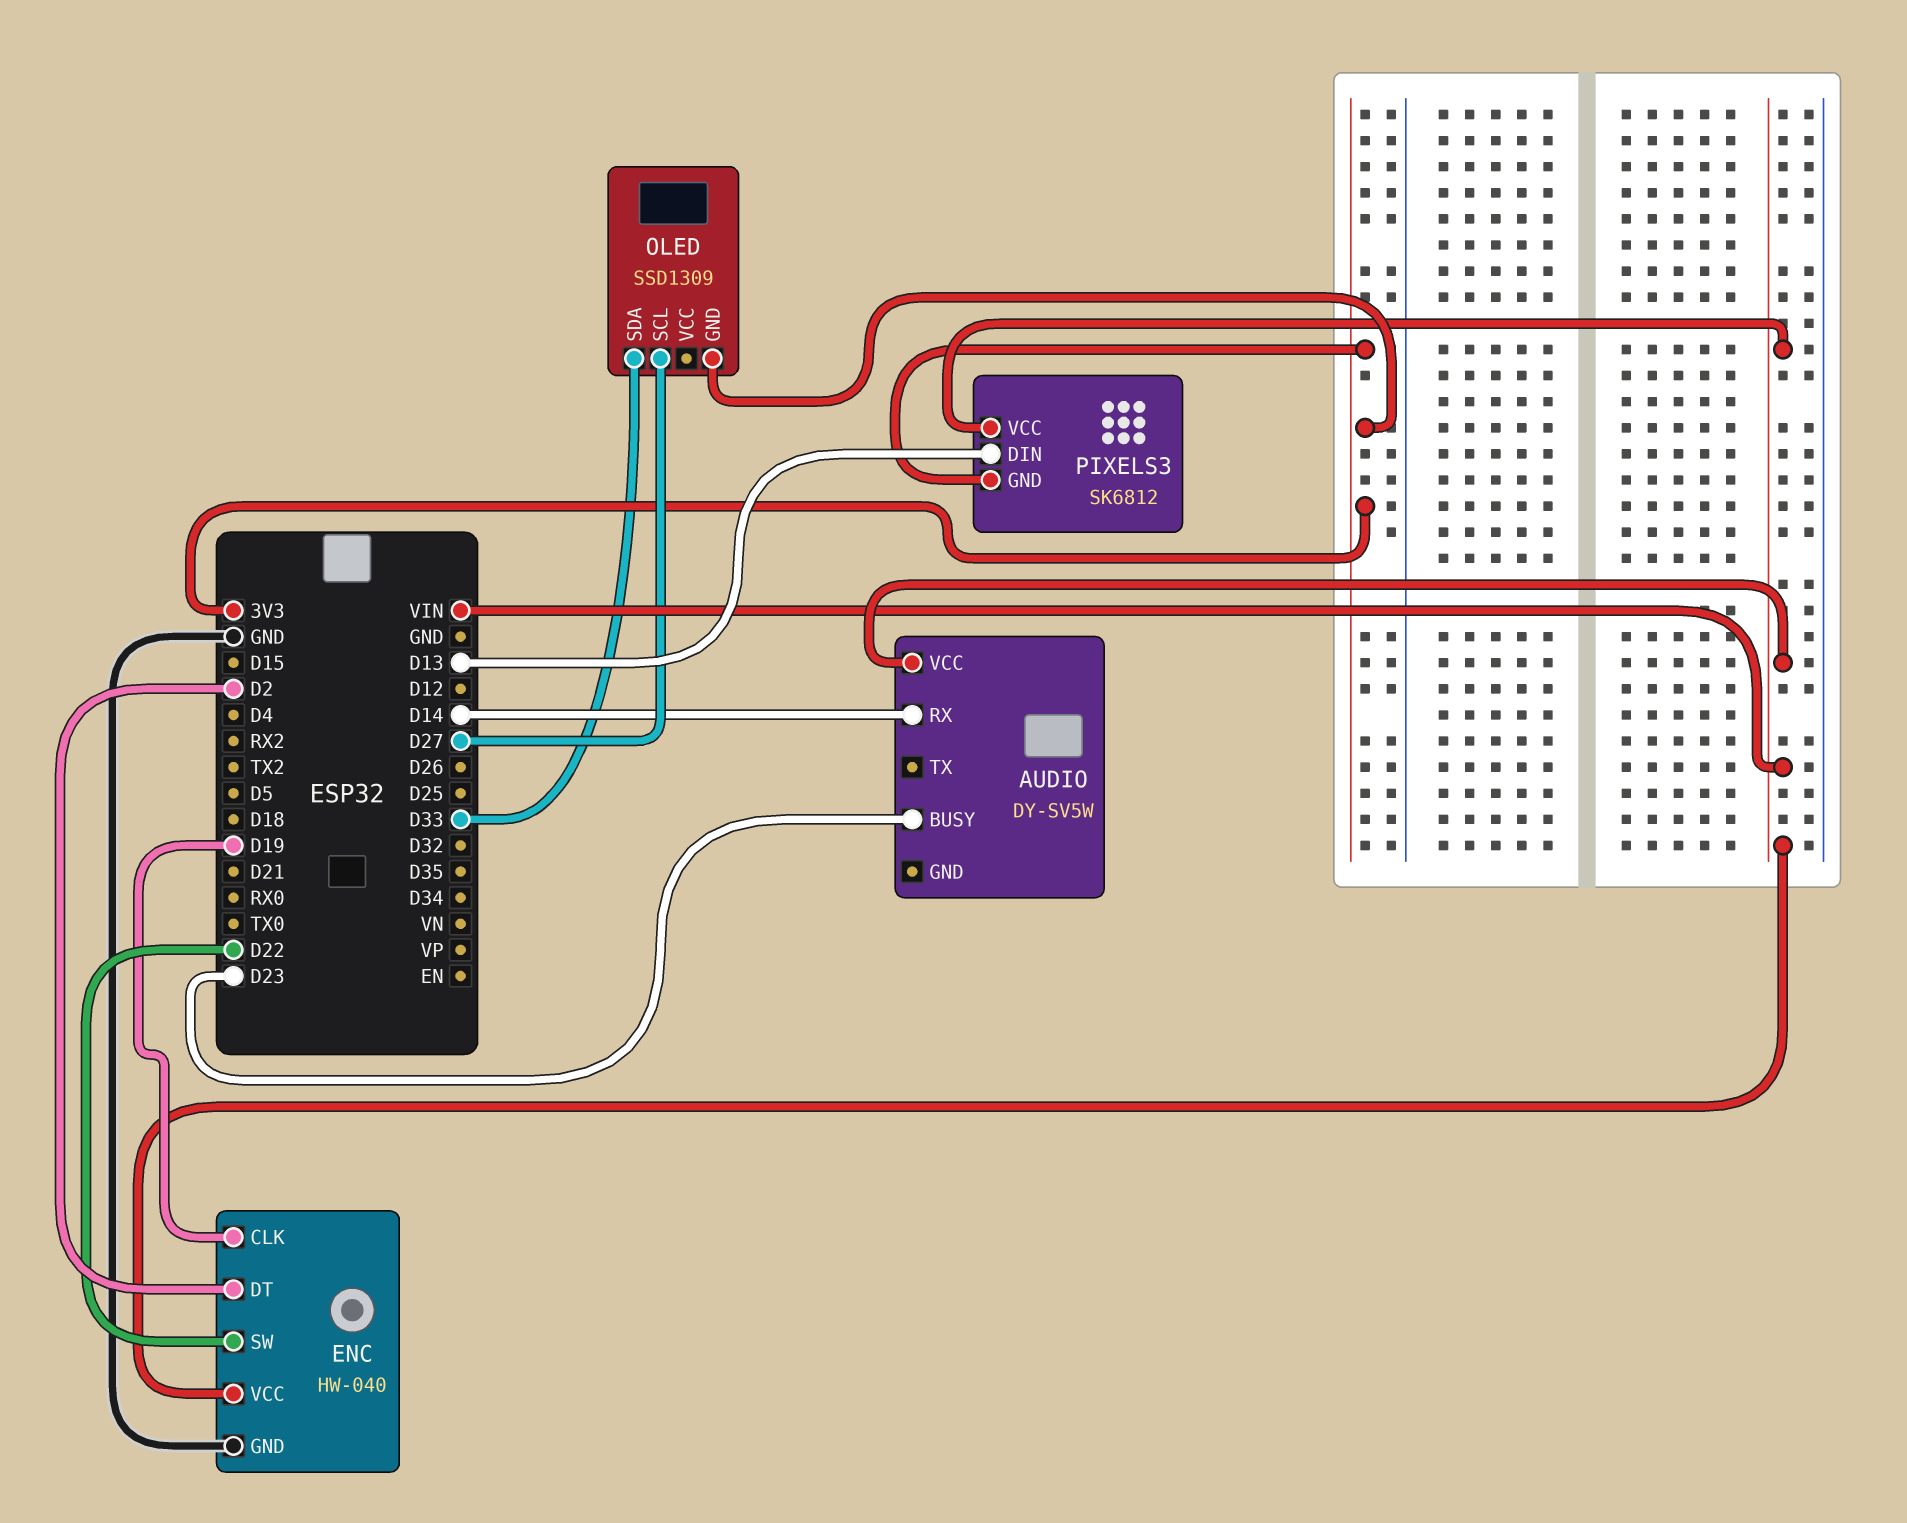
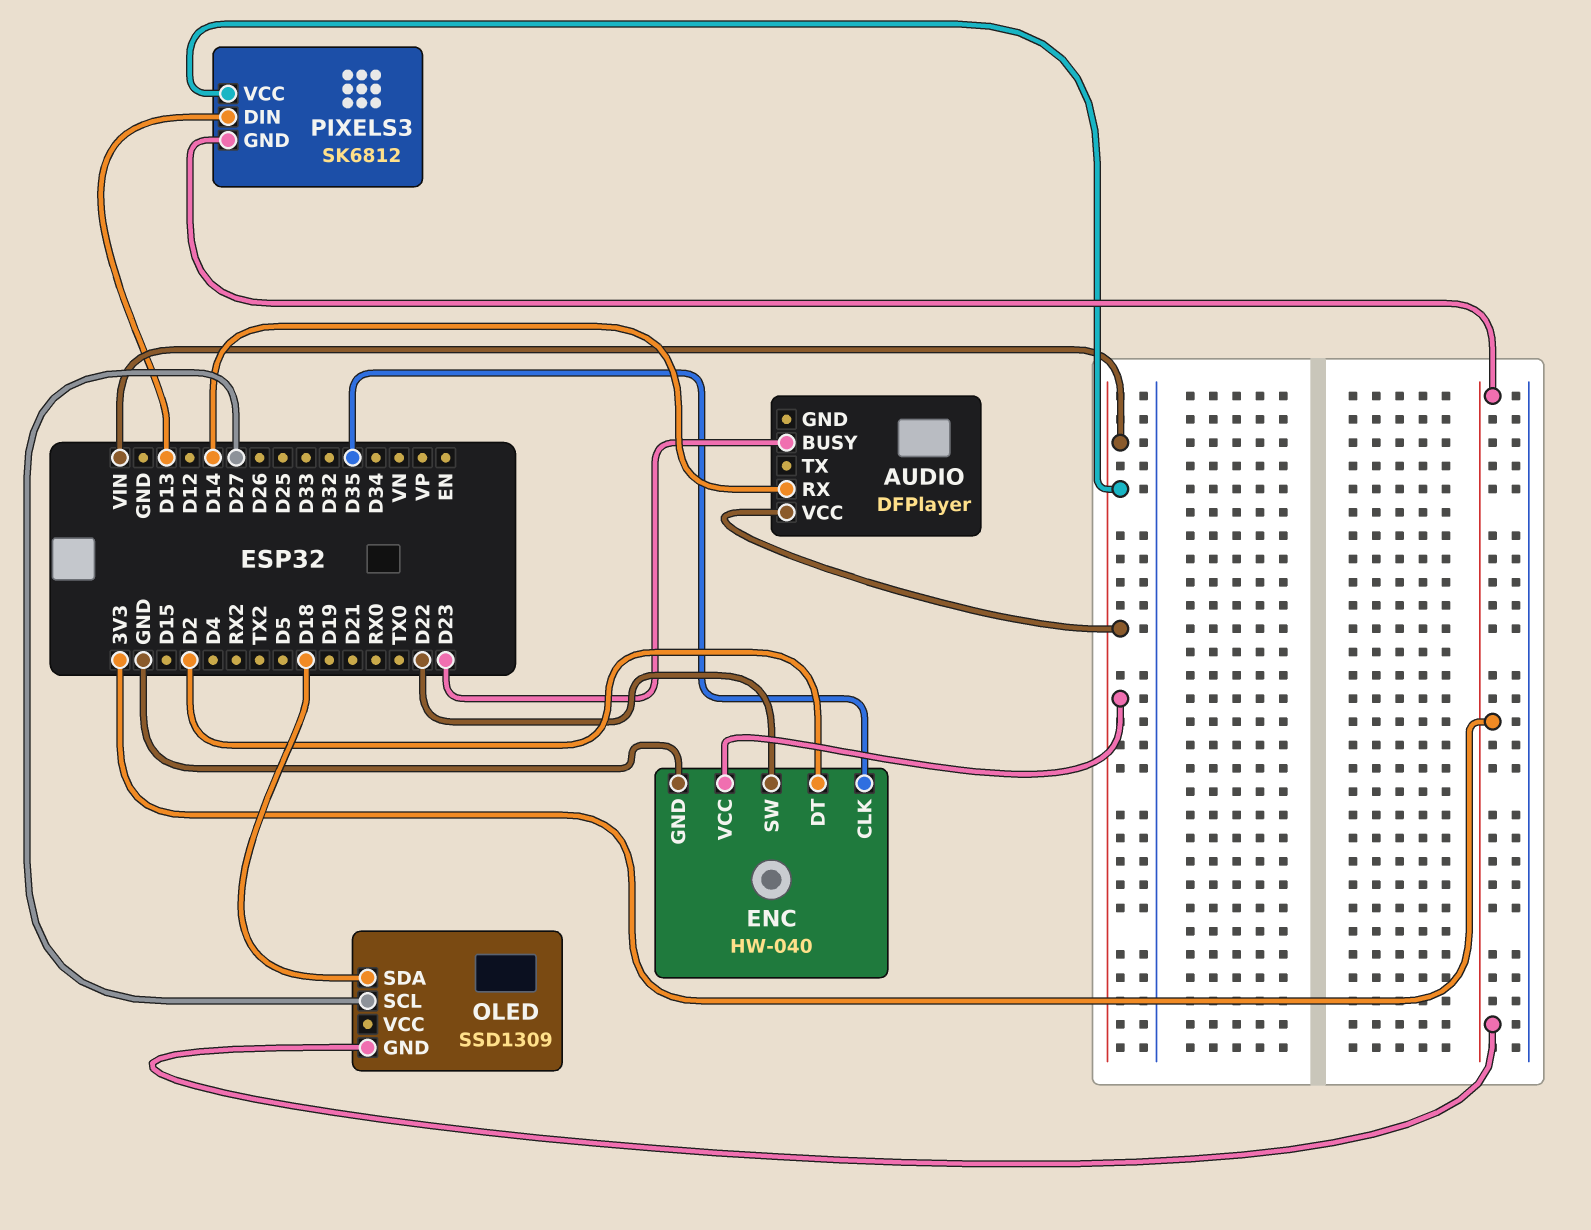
AUDIO: DY-SV5W -> DFPlayer
ENC pin CLK: D19 -> D35
OLED pin SDA: D33 -> D18

